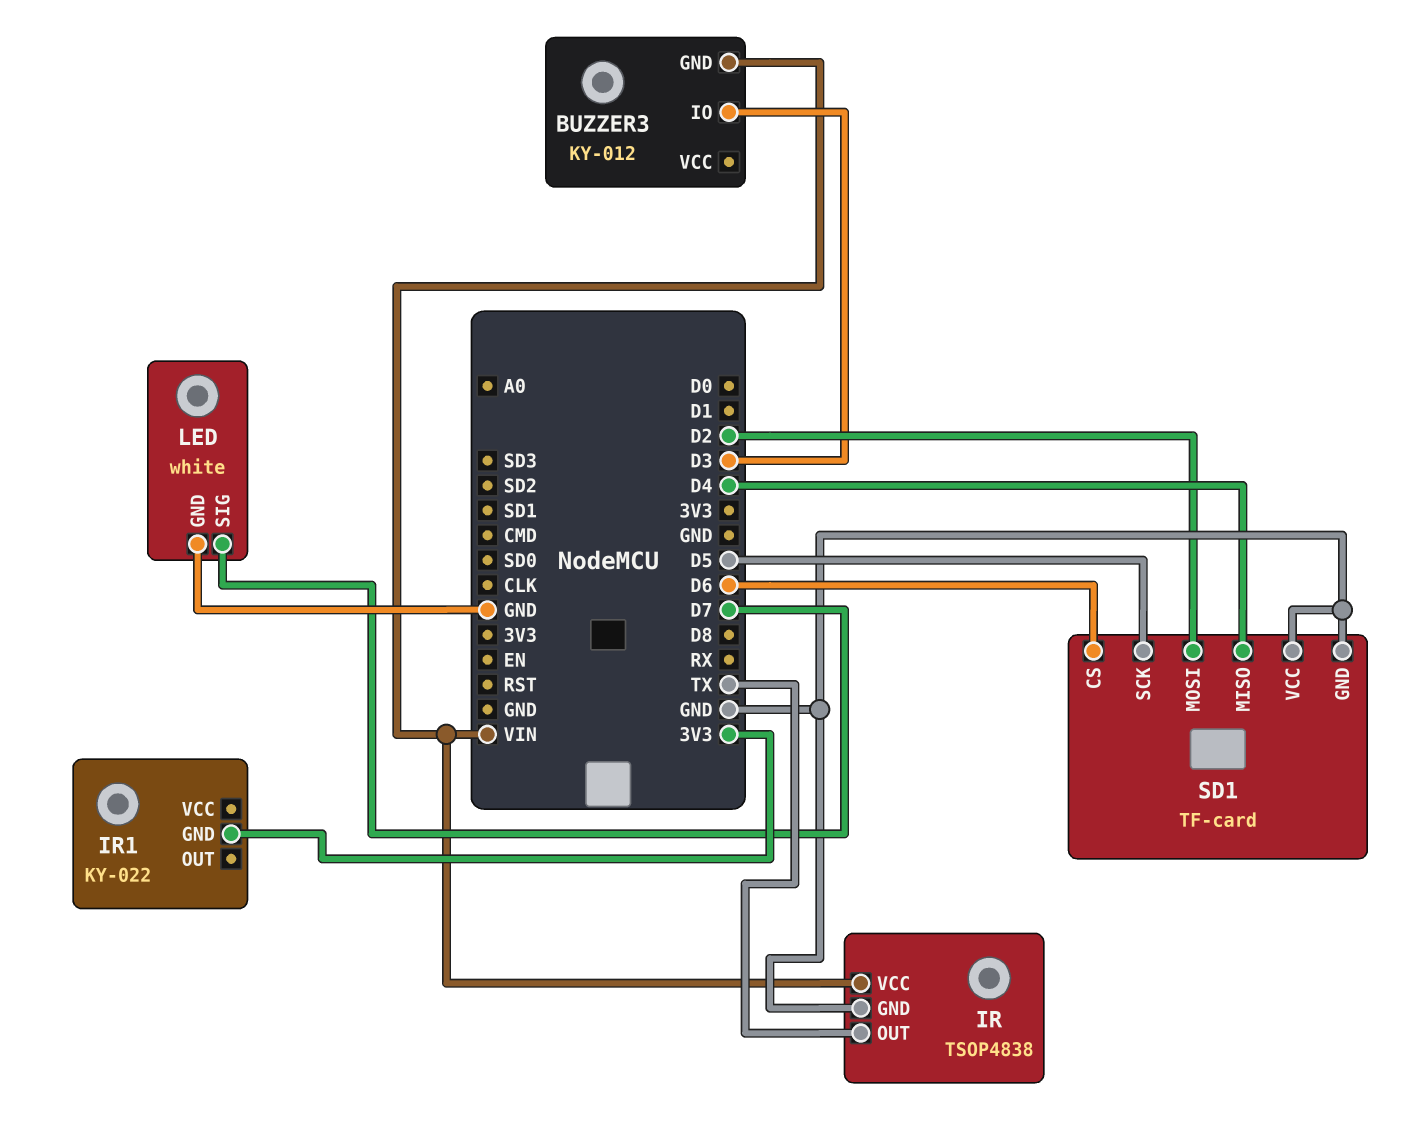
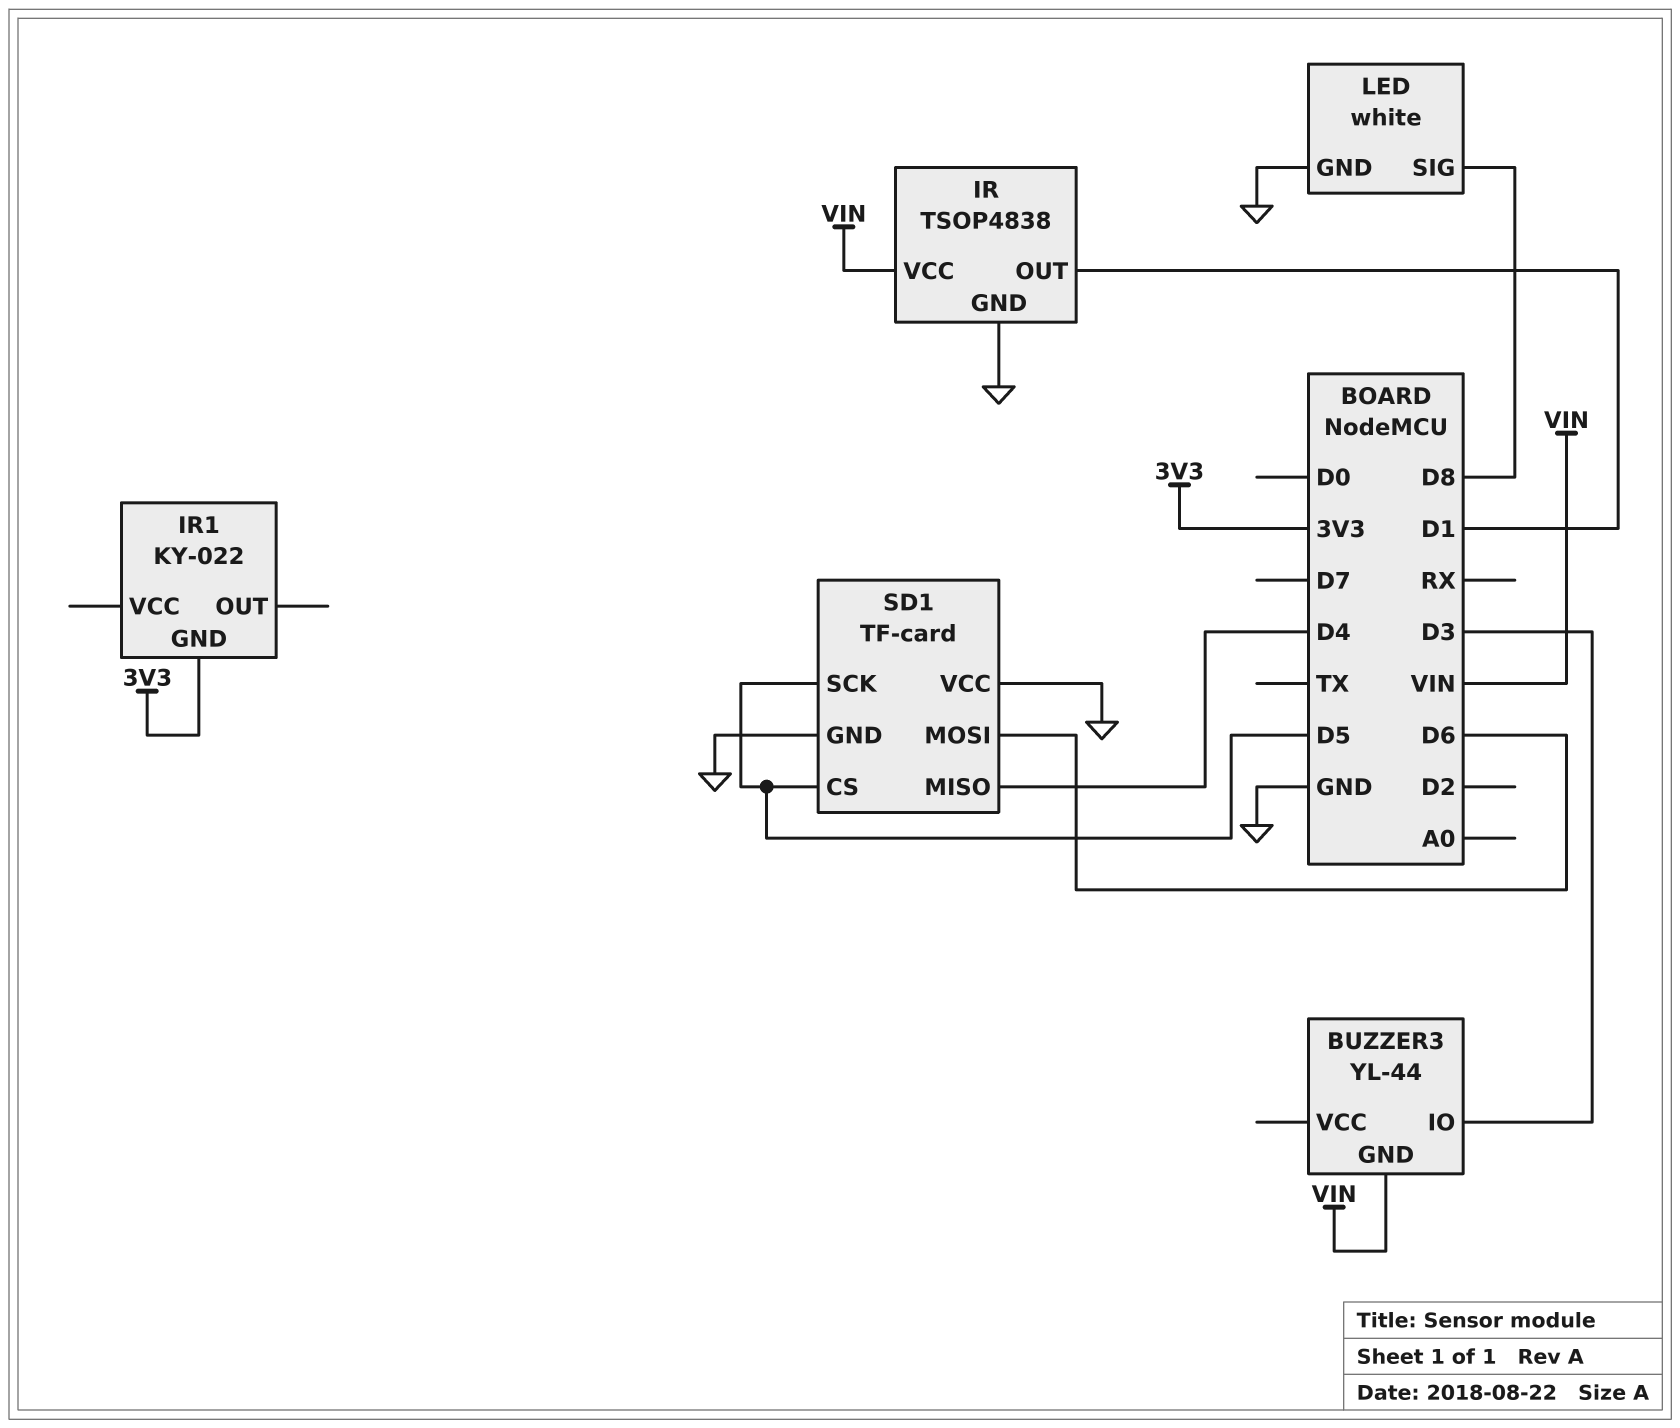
BUZZER3: KY-012 -> YL-44
IR pin OUT: TX -> D1
LED pin SIG: D7 -> D8
SD1 pin CS: D6 -> D5
SD1 pin MOSI: D2 -> D6

